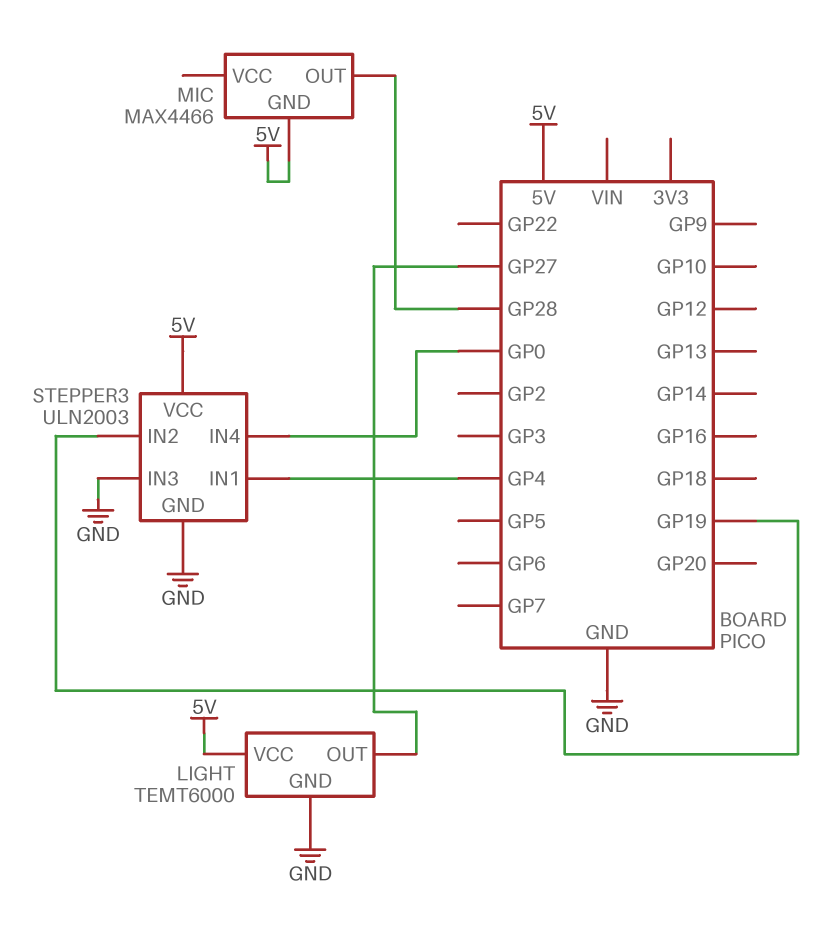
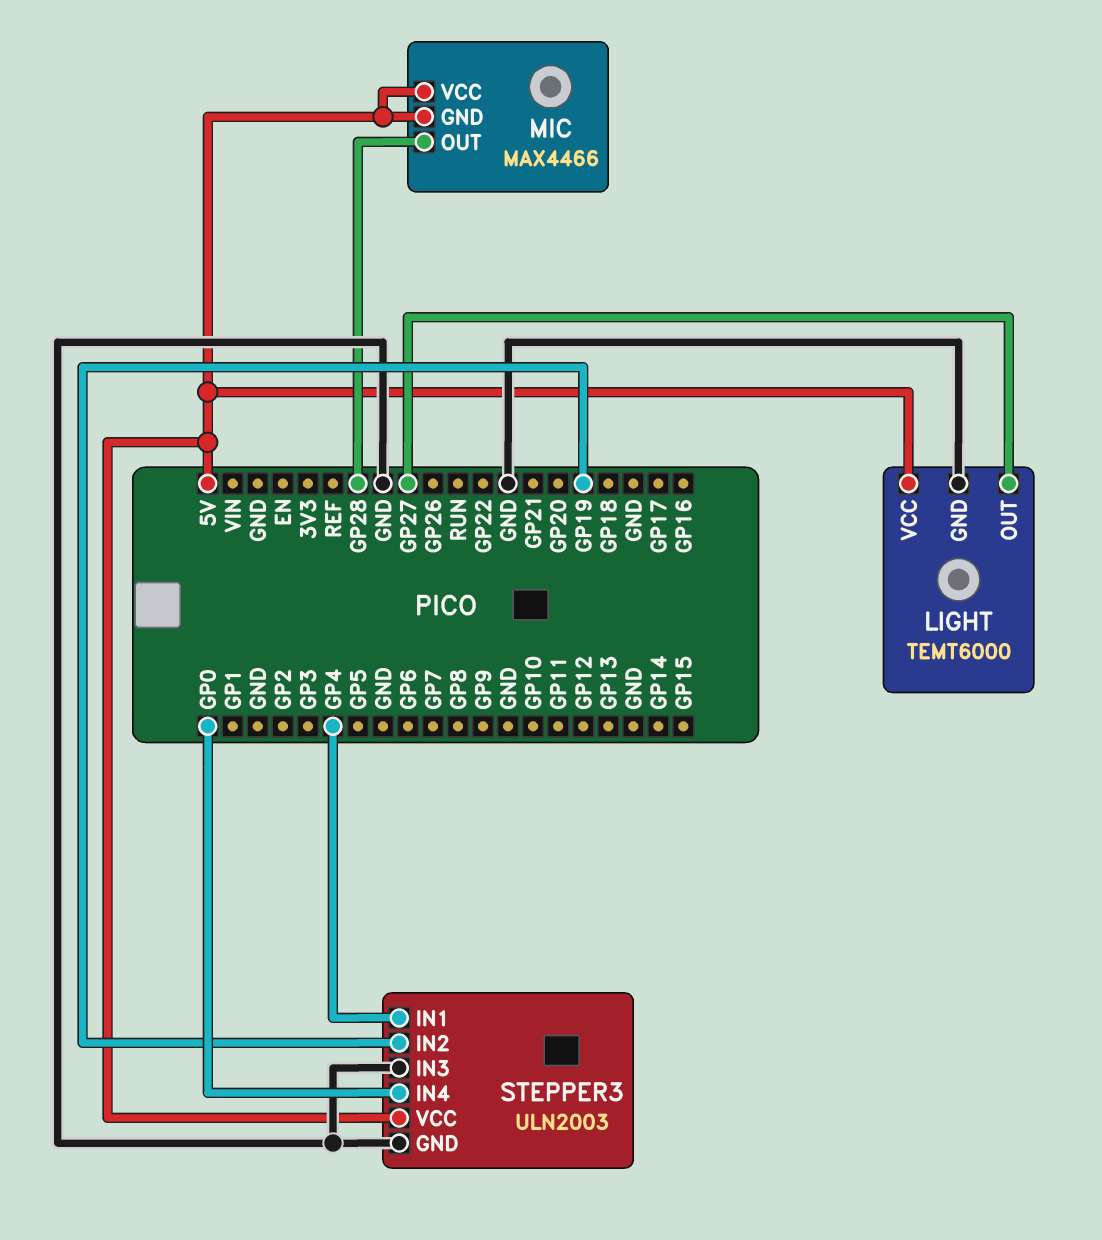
MIC pin VCC: none -> 5V

